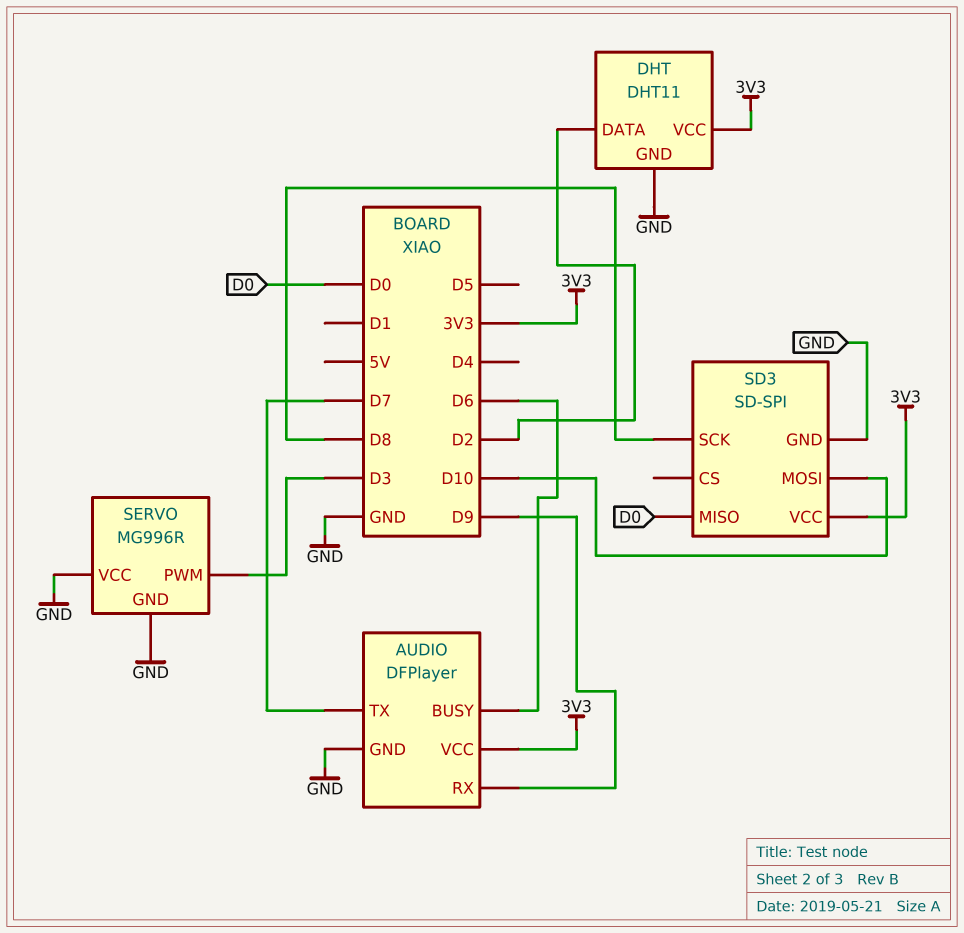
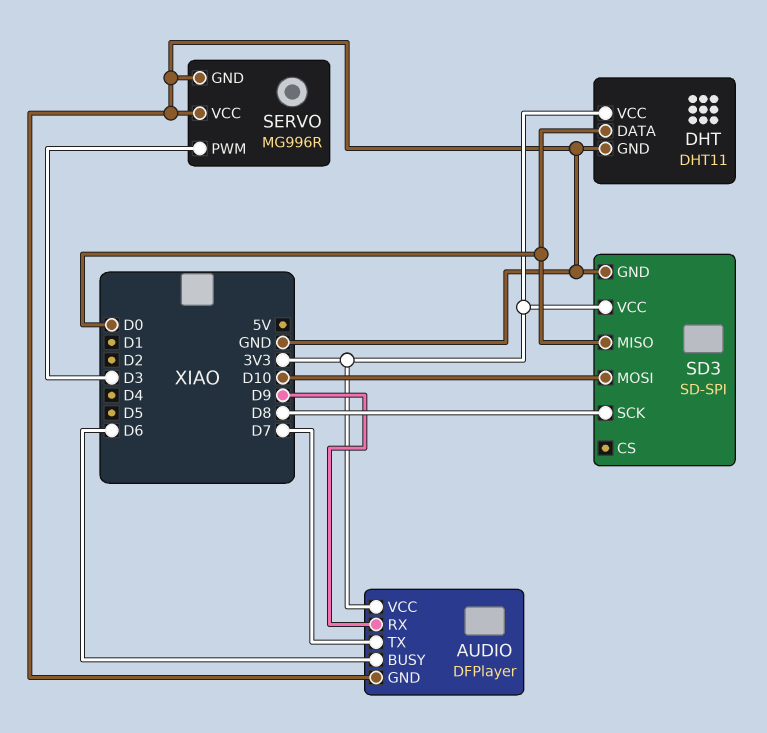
DHT pin DATA: D2 -> D0

